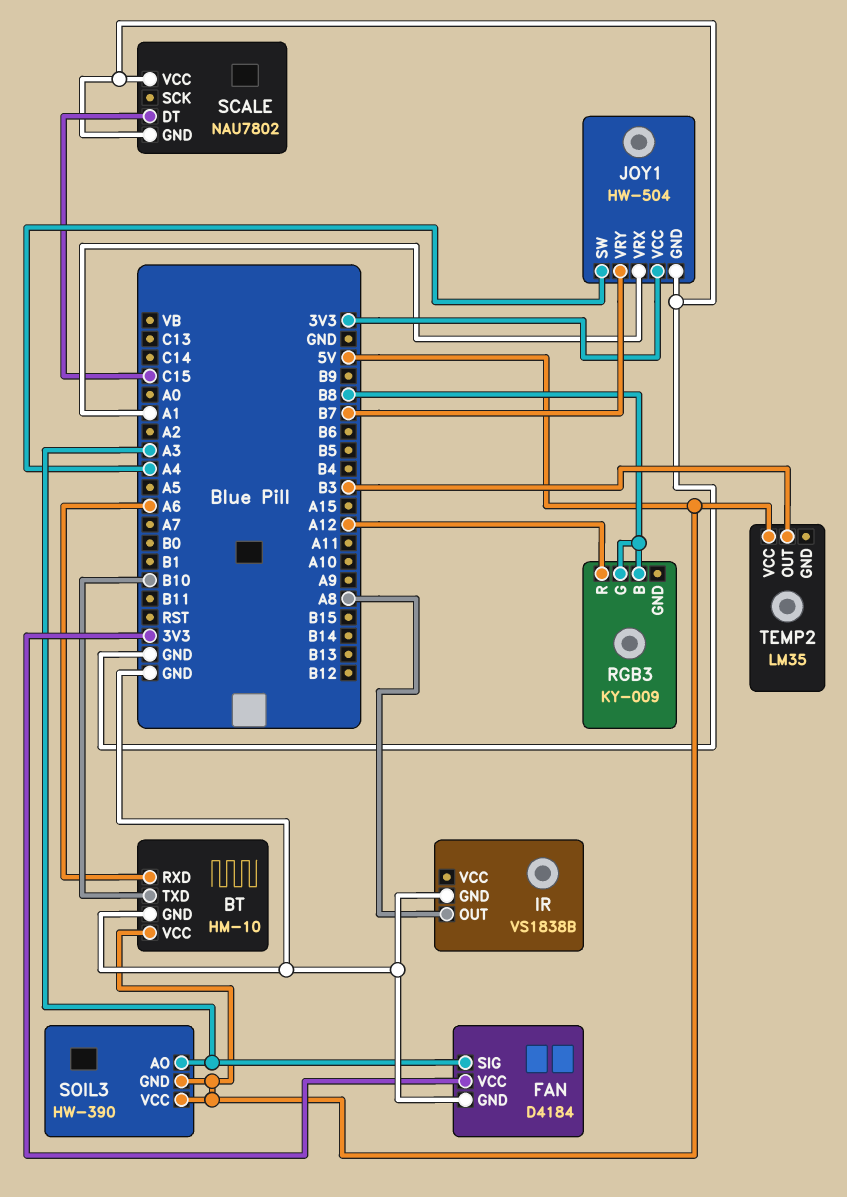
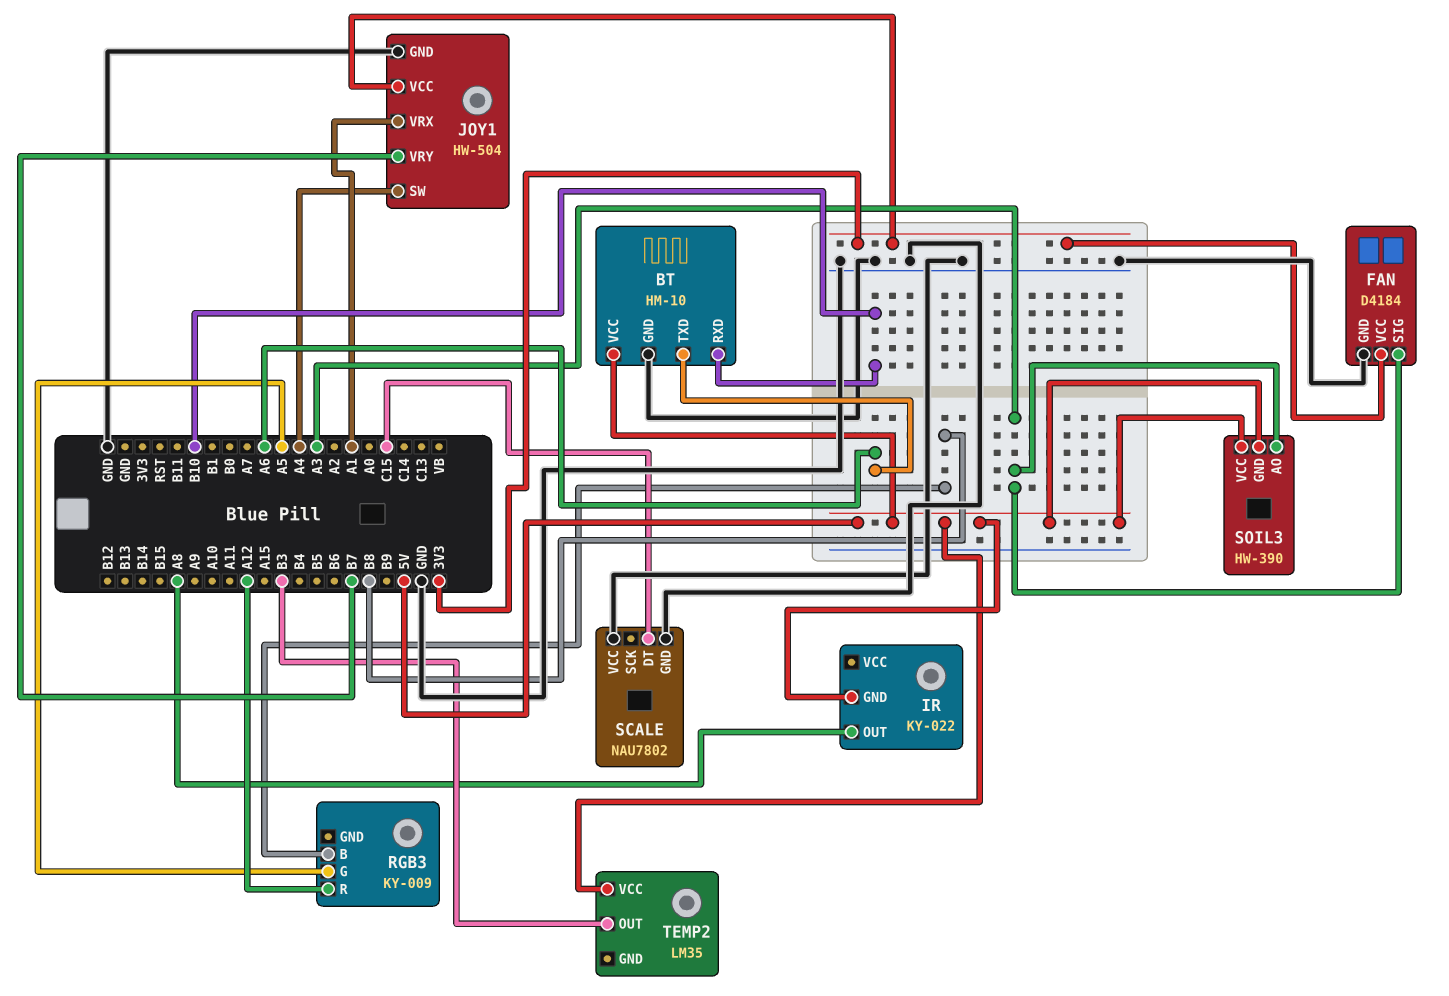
BT pin RXD: A6 -> B10
BT pin TXD: B10 -> A6
IR: VS1838B -> KY-022
IR pin GND: GND -> 5V
RGB3 pin G: B8 -> A5

